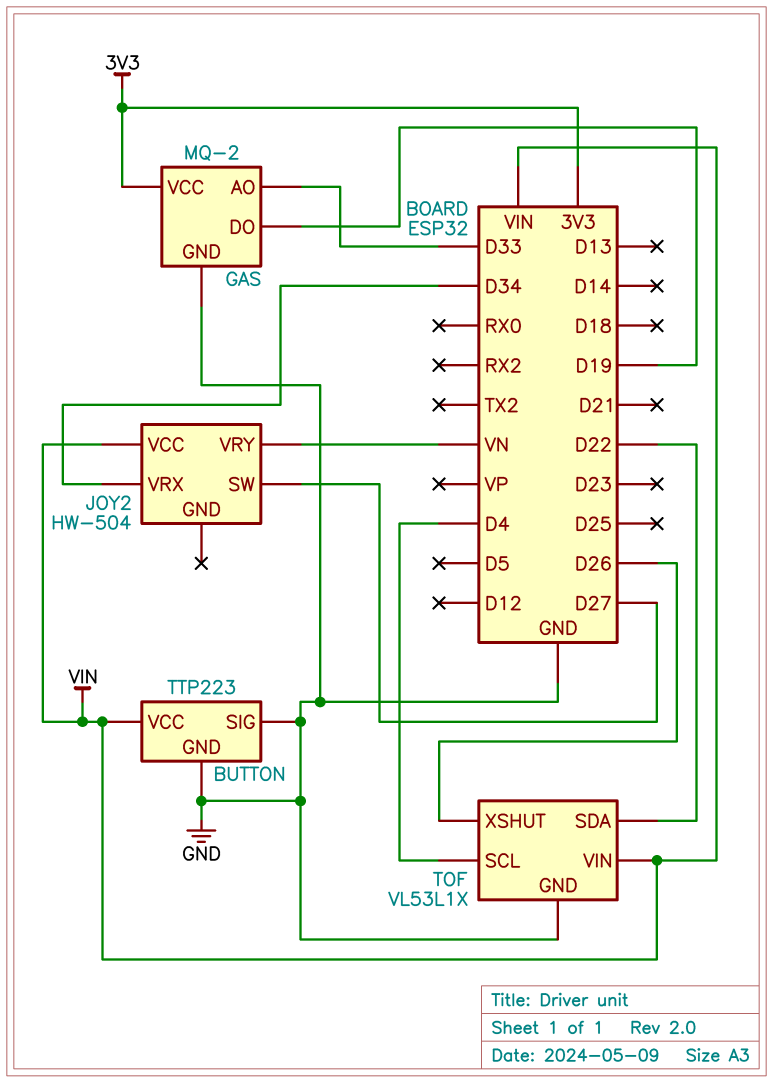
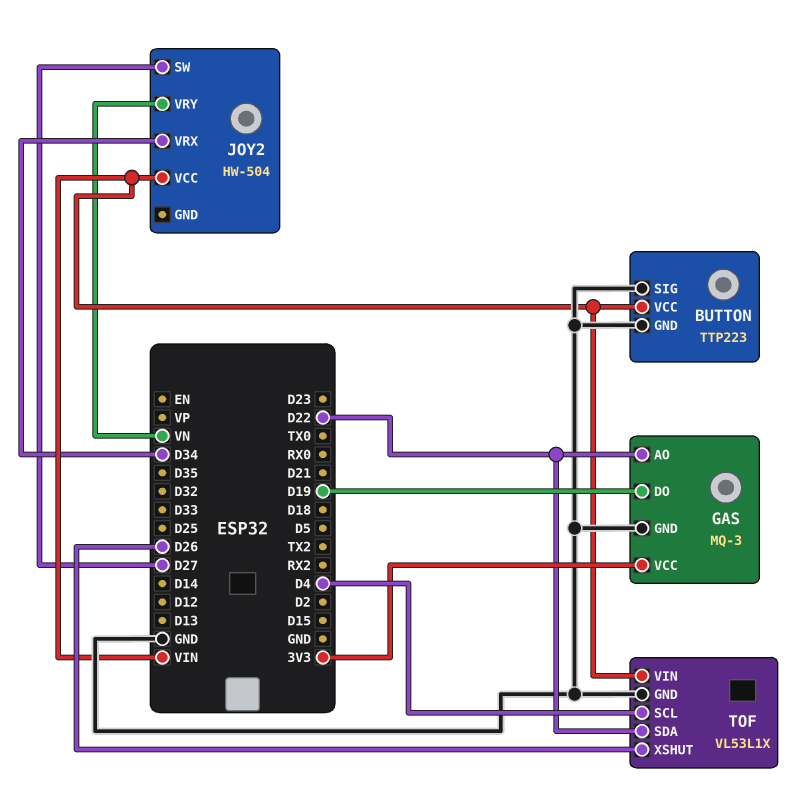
GAS: MQ-2 -> MQ-3
GAS pin AO: D33 -> D22

